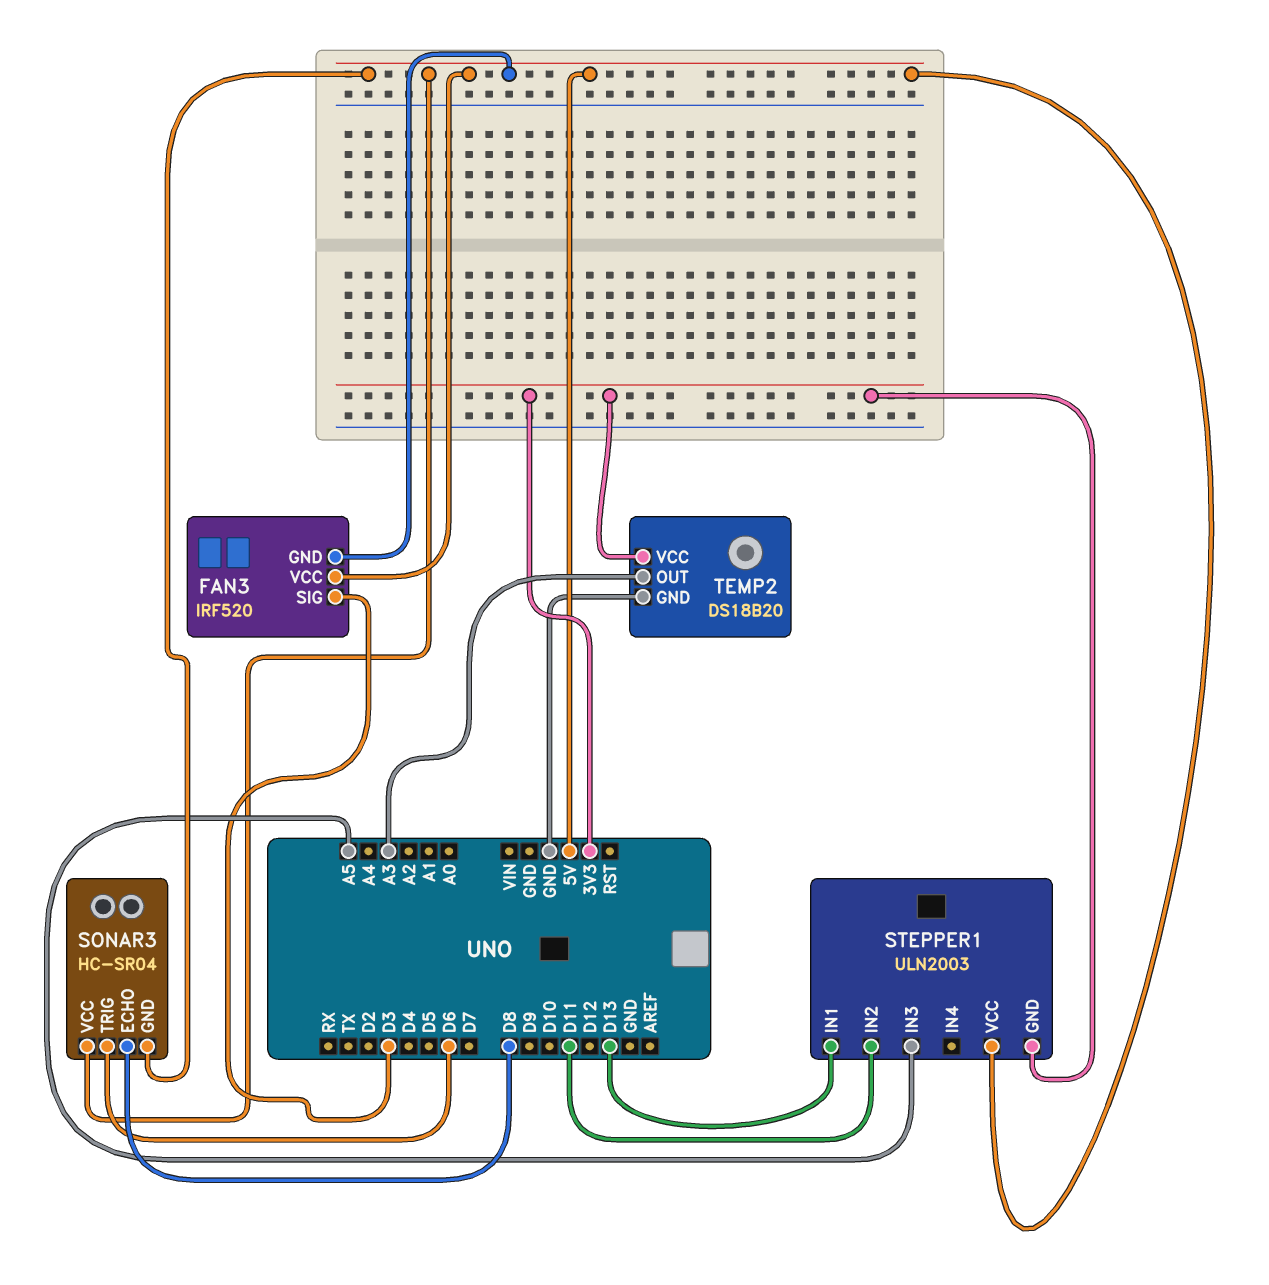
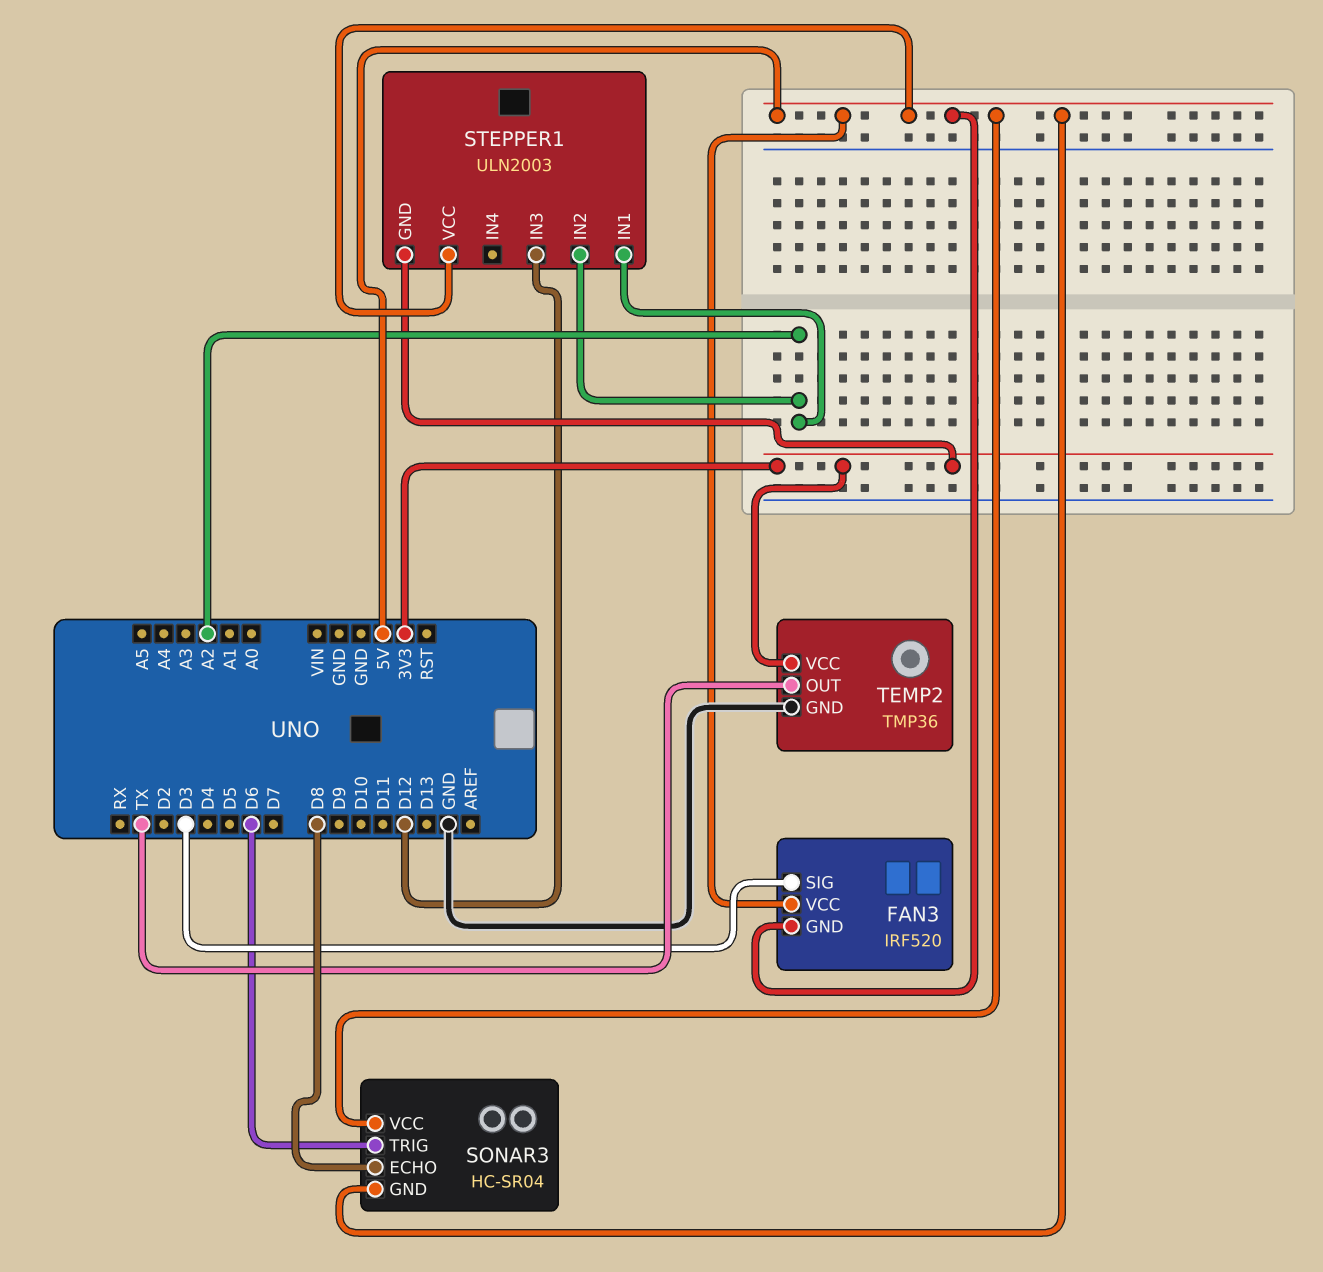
STEPPER1 pin IN1: D13 -> A2
STEPPER1 pin IN2: D11 -> A2
STEPPER1 pin IN3: A5 -> D12
TEMP2: DS18B20 -> TMP36
TEMP2 pin OUT: A3 -> TX

